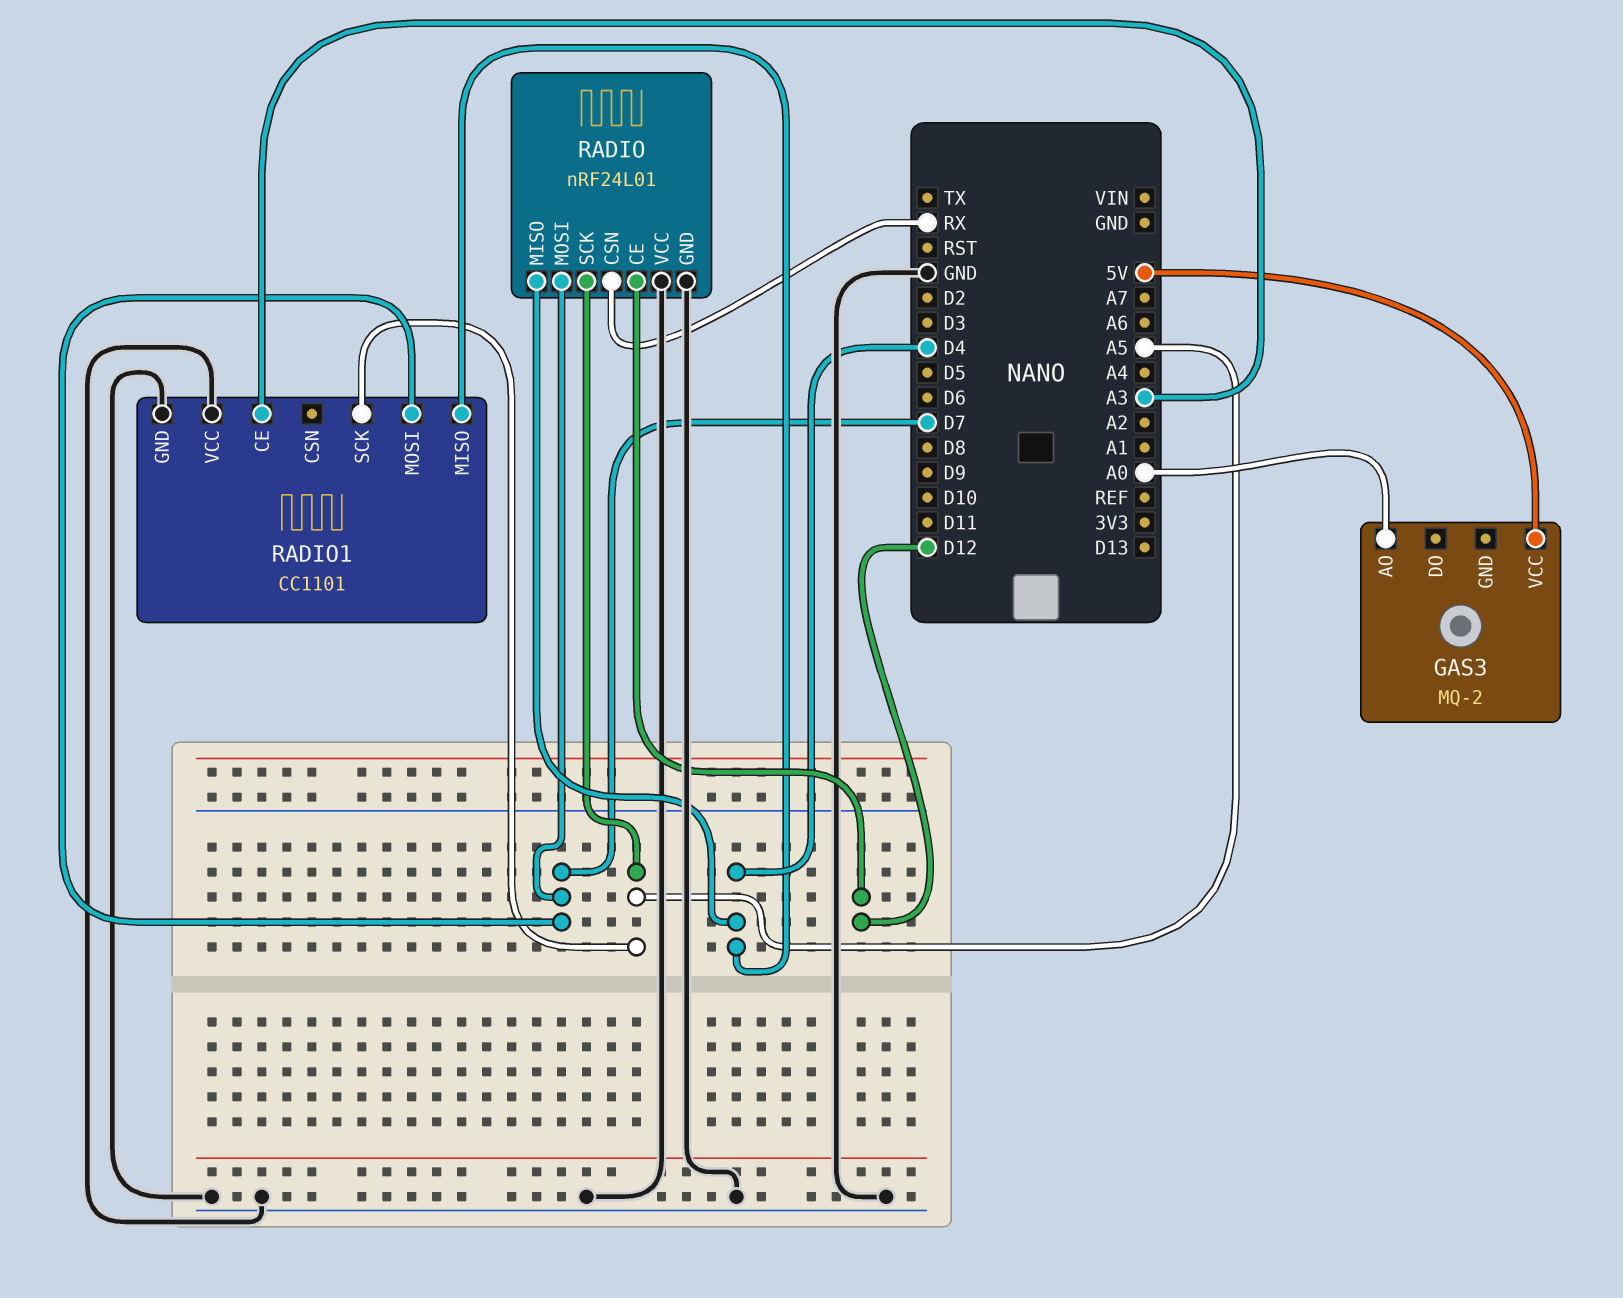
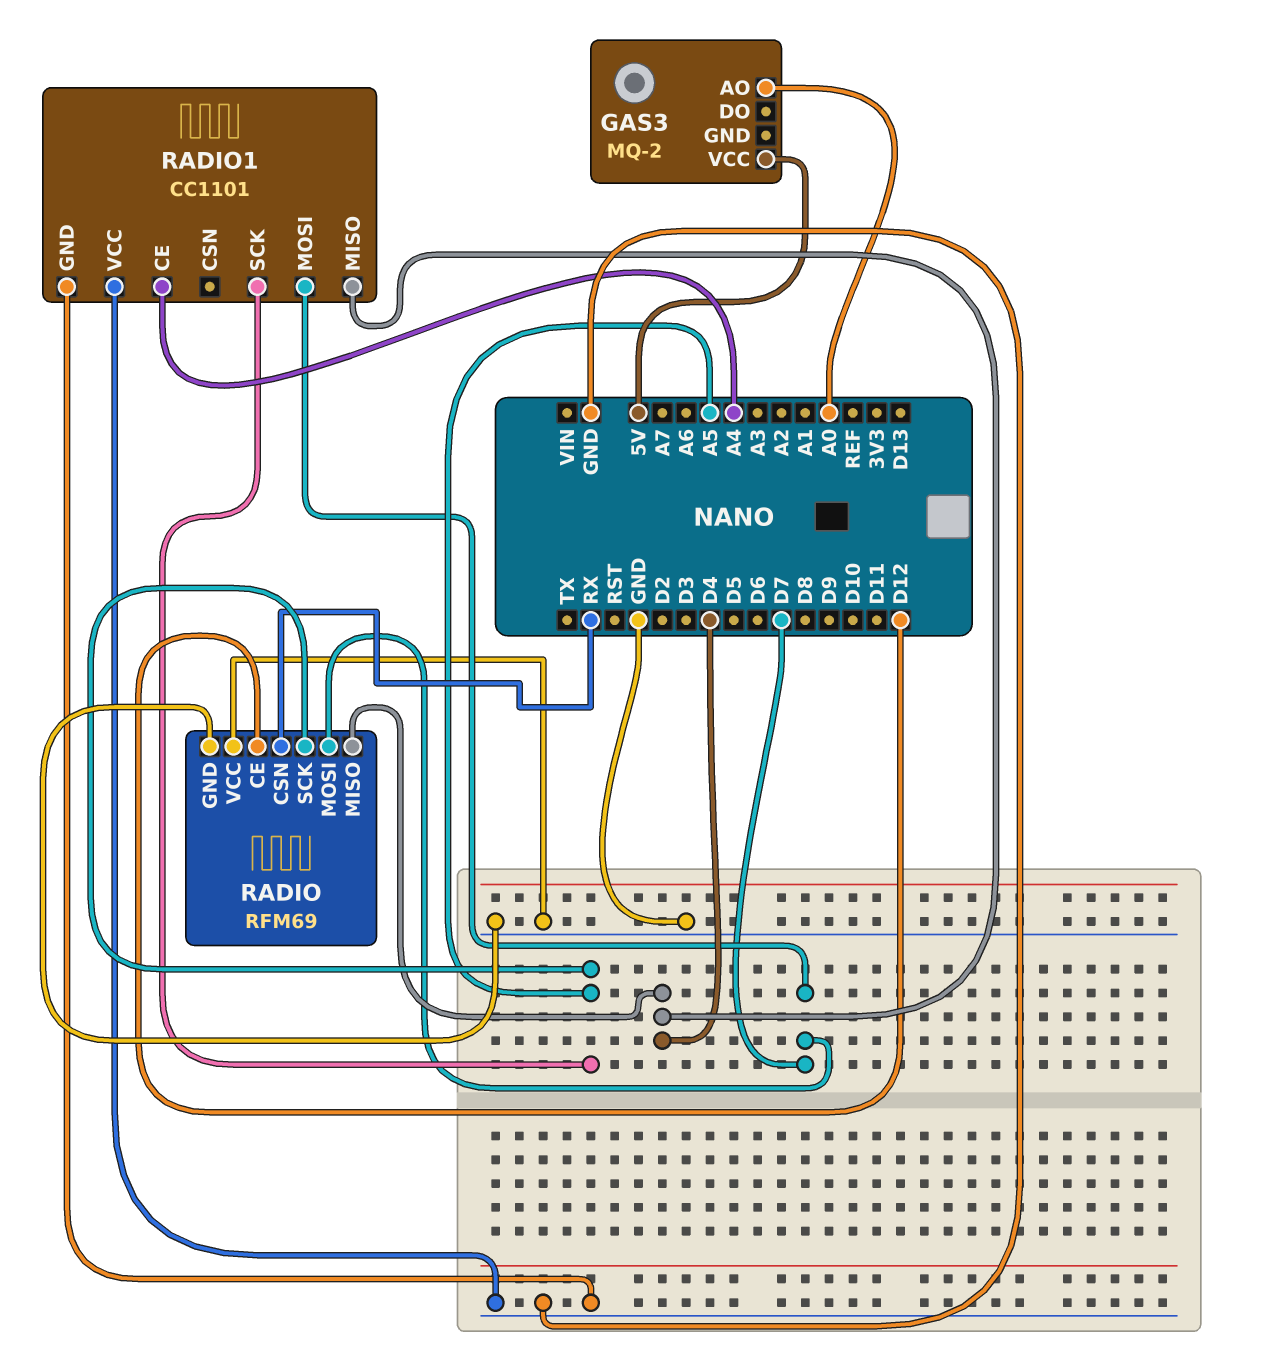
RADIO: nRF24L01 -> RFM69
RADIO1 pin CE: A3 -> A4

